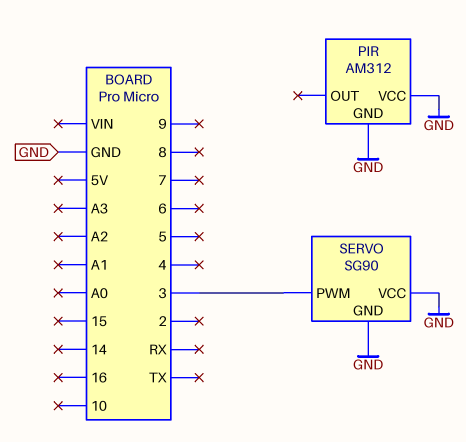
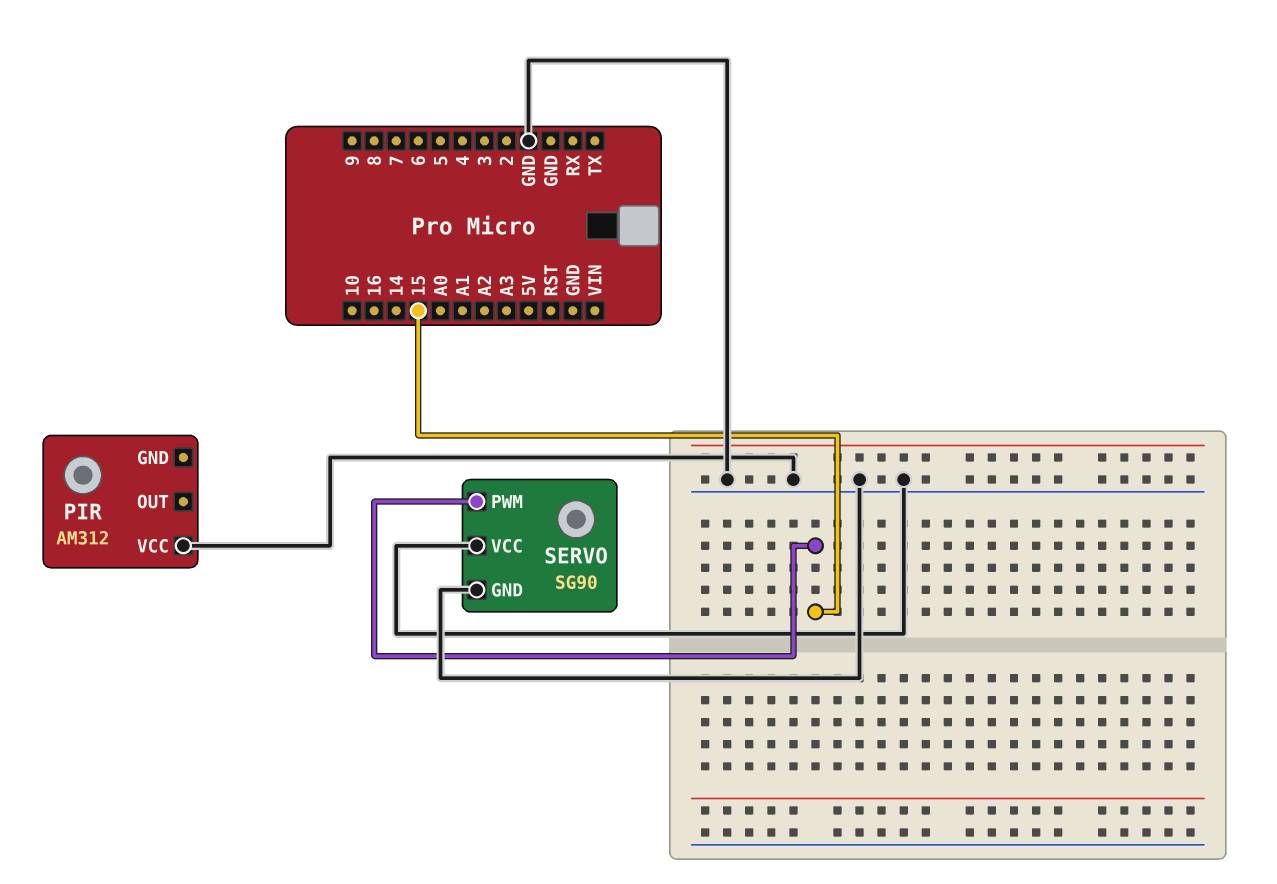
PIR pin GND: GND -> none
SERVO pin PWM: 3 -> 15

